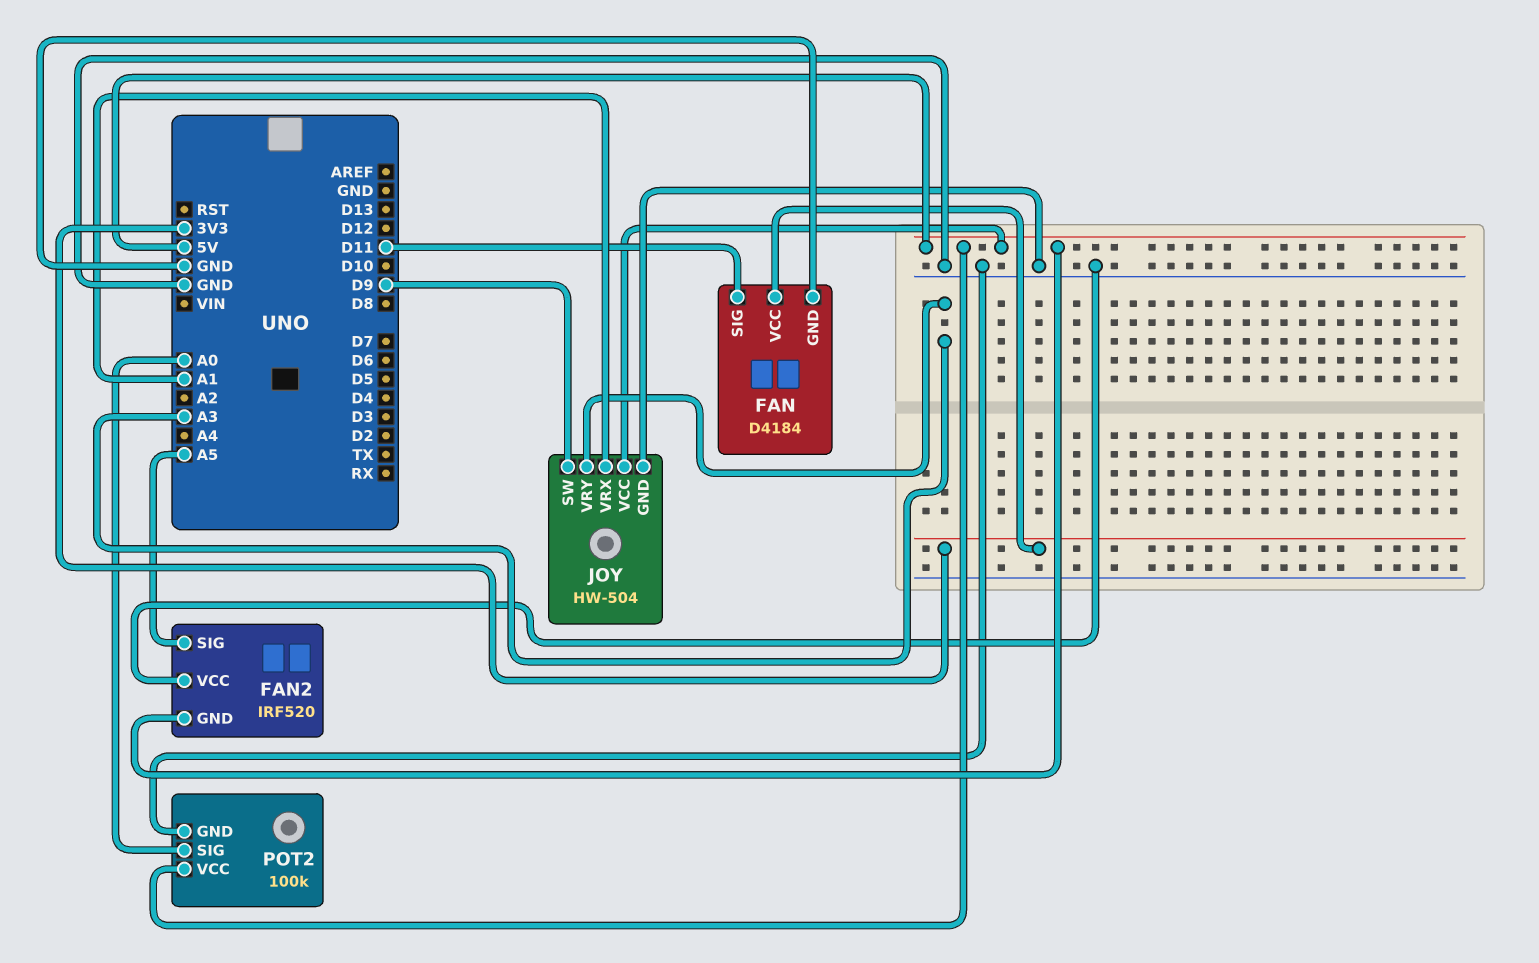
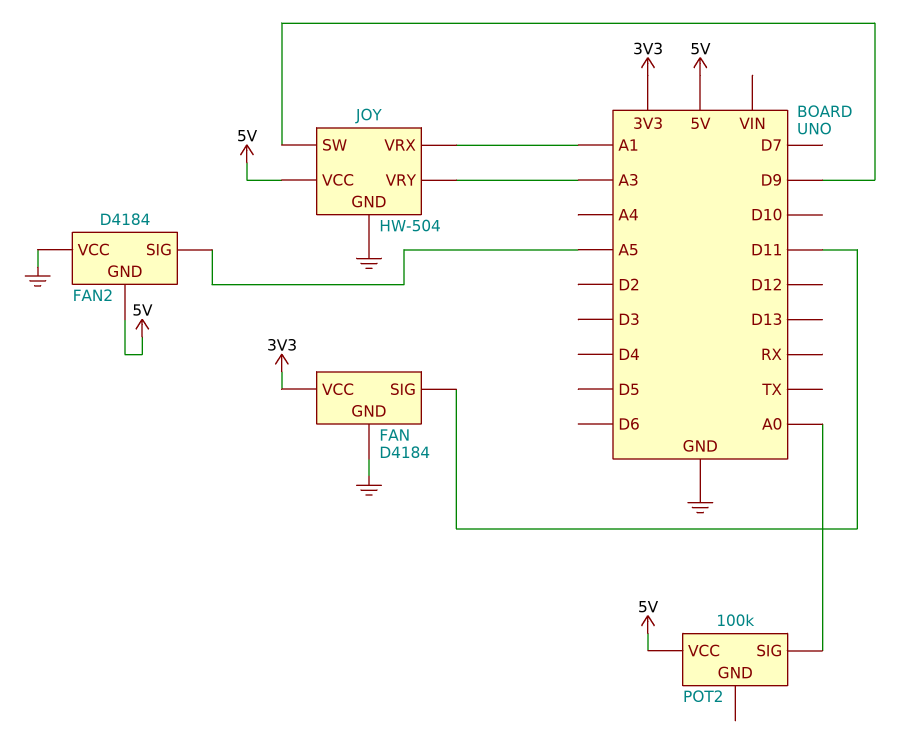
FAN2: IRF520 -> D4184
POT2 pin GND: GND -> none

